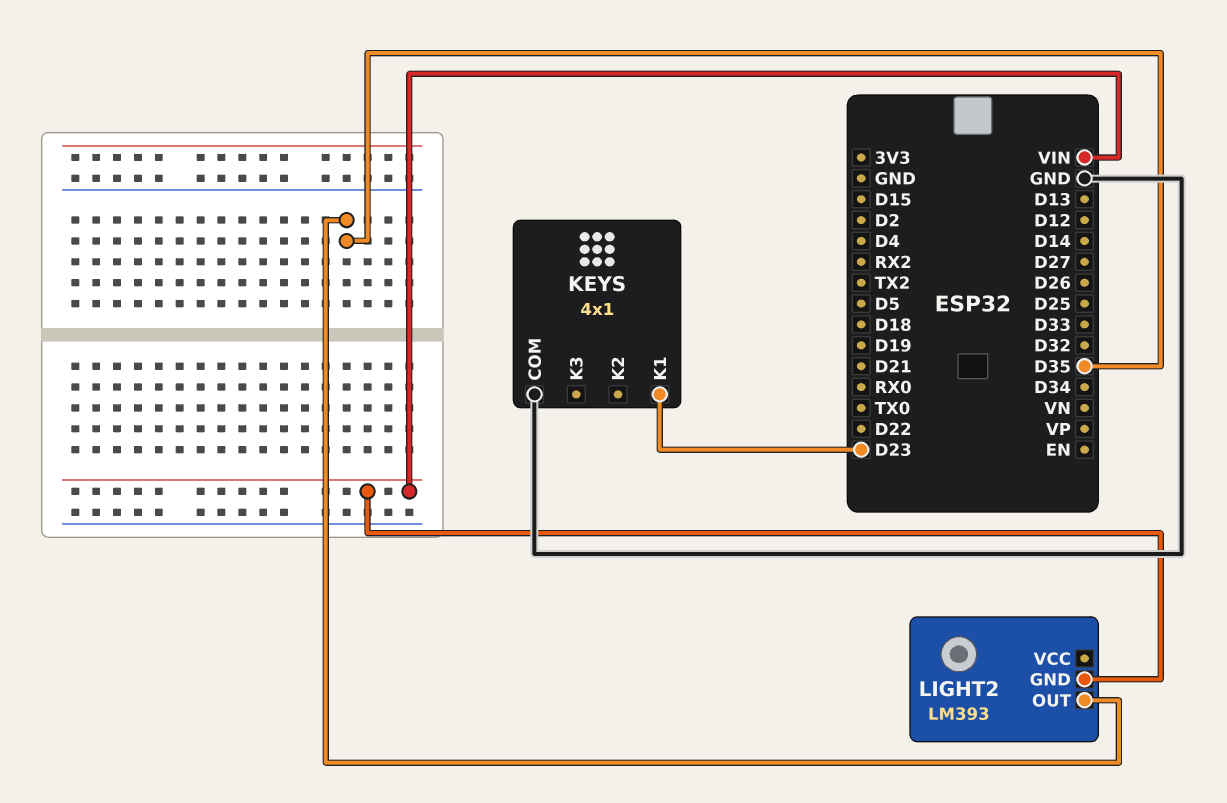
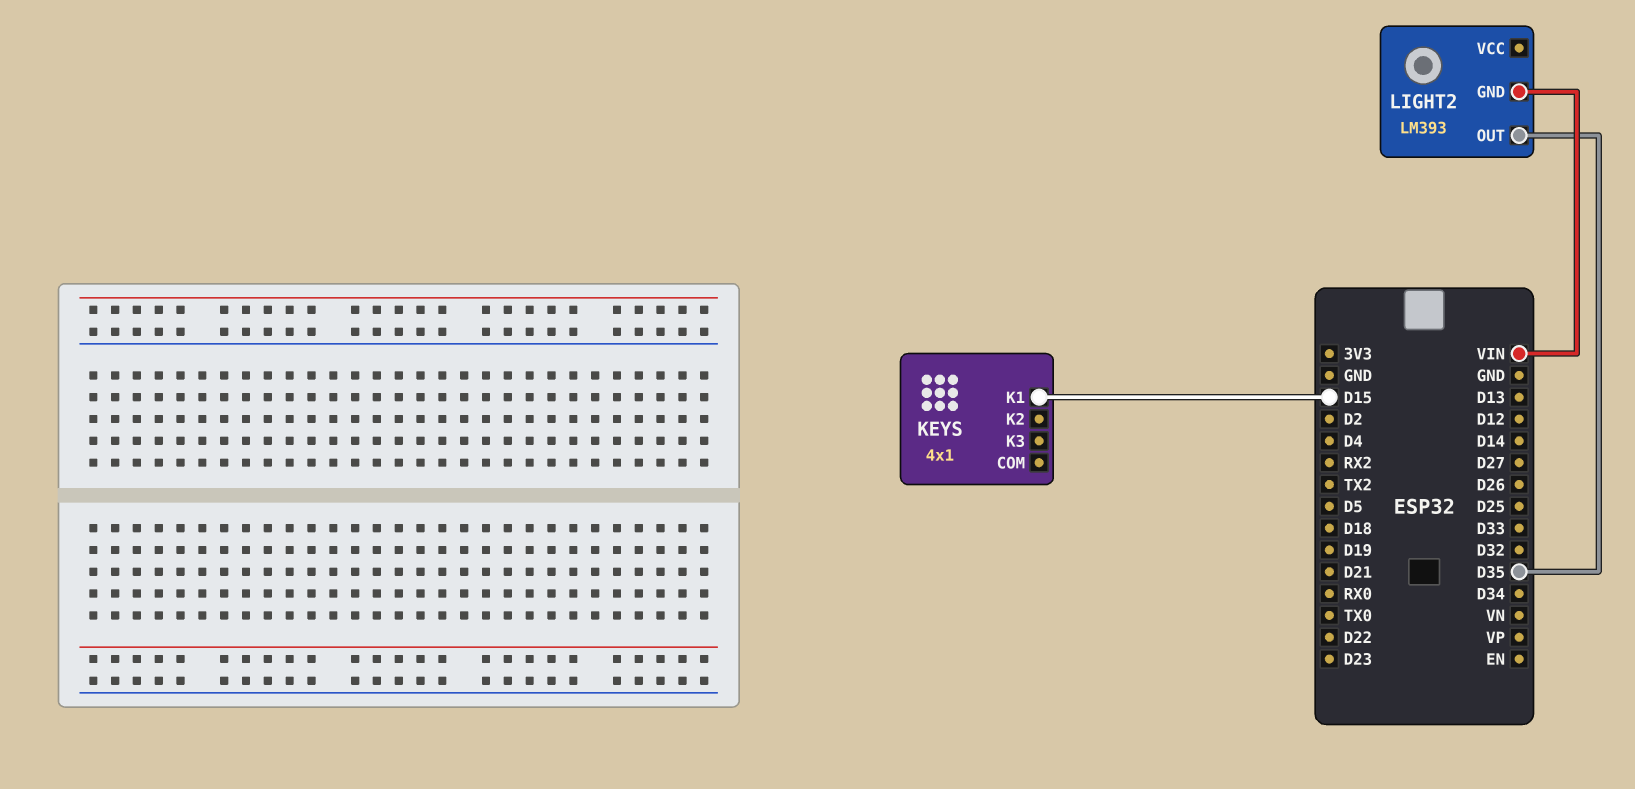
KEYS pin COM: GND -> none
KEYS pin K1: D23 -> D15

